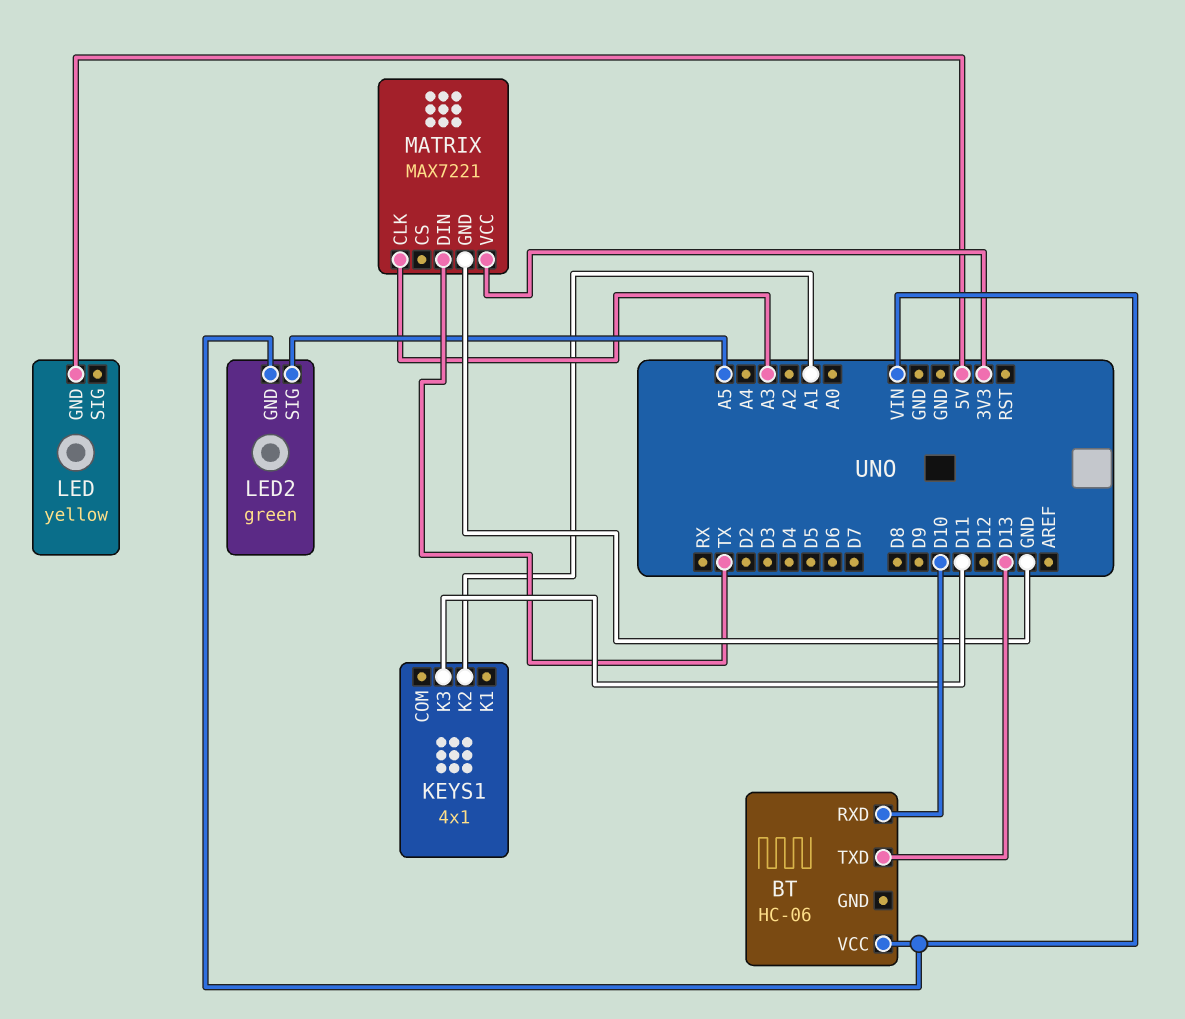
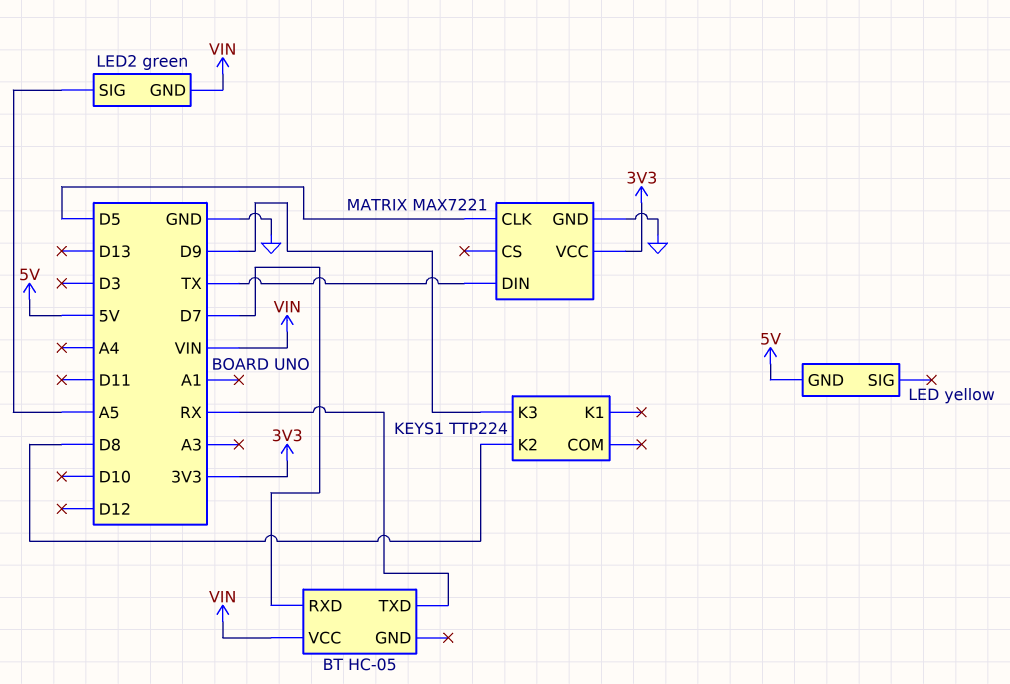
BT: HC-06 -> HC-05
BT pin RXD: D10 -> D7
BT pin TXD: D13 -> RX
KEYS1: 4x1 -> TTP224
KEYS1 pin K2: A1 -> D8
KEYS1 pin K3: D11 -> D9
MATRIX pin CLK: A3 -> D5

